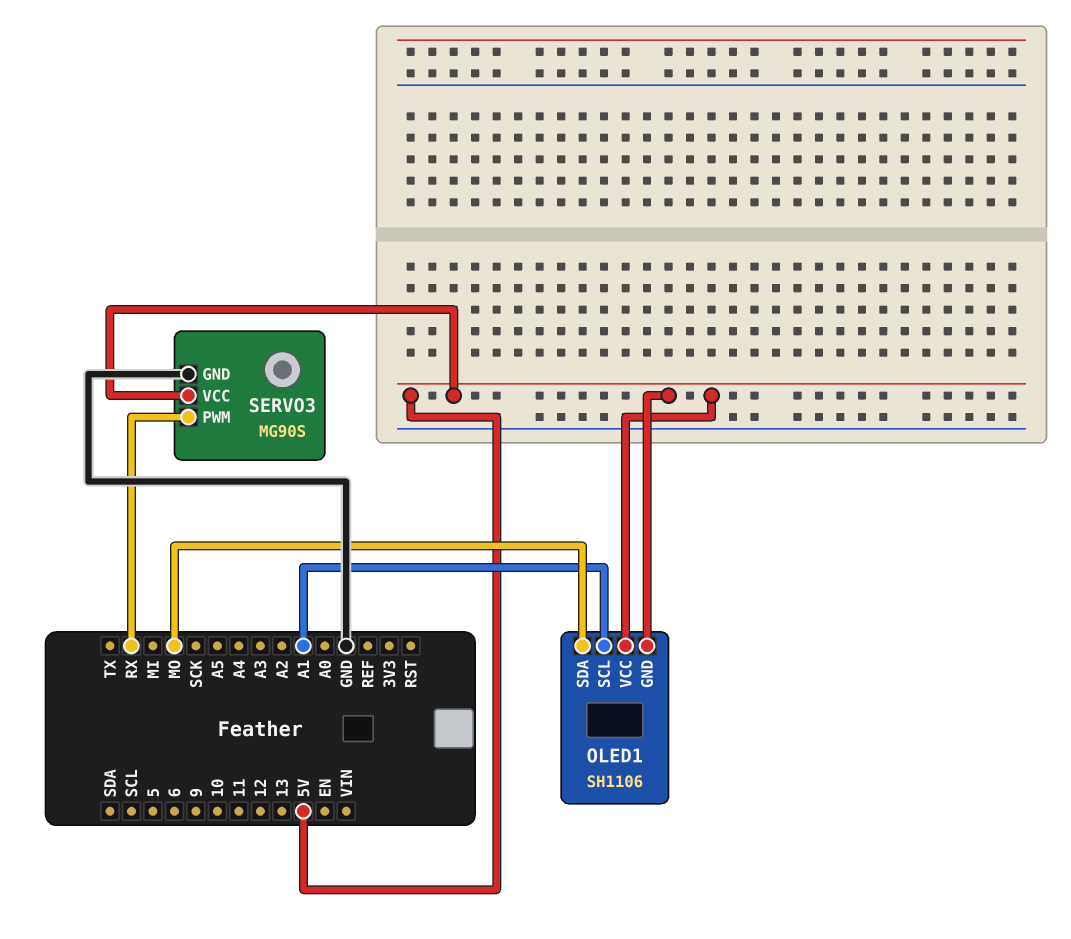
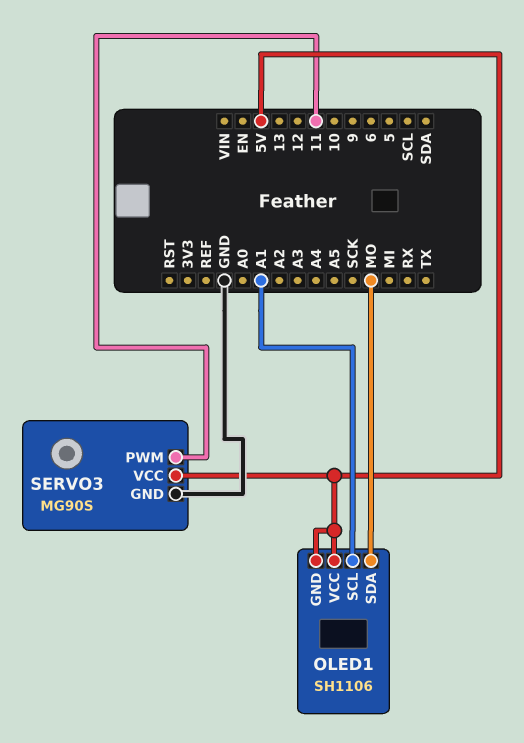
SERVO3 pin PWM: RX -> 11

